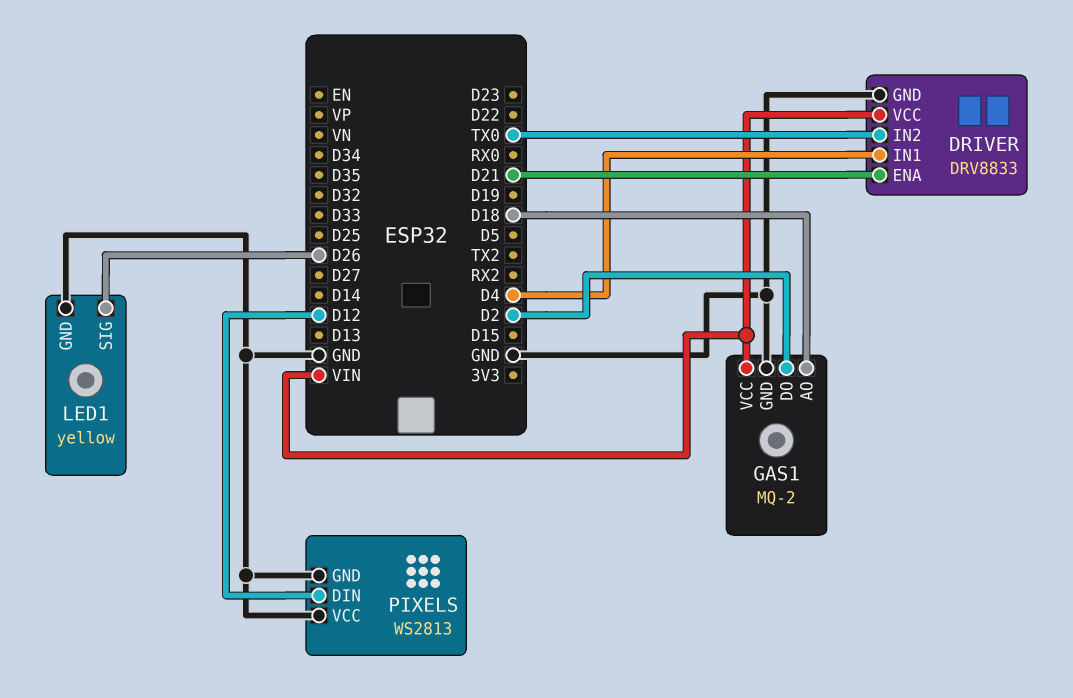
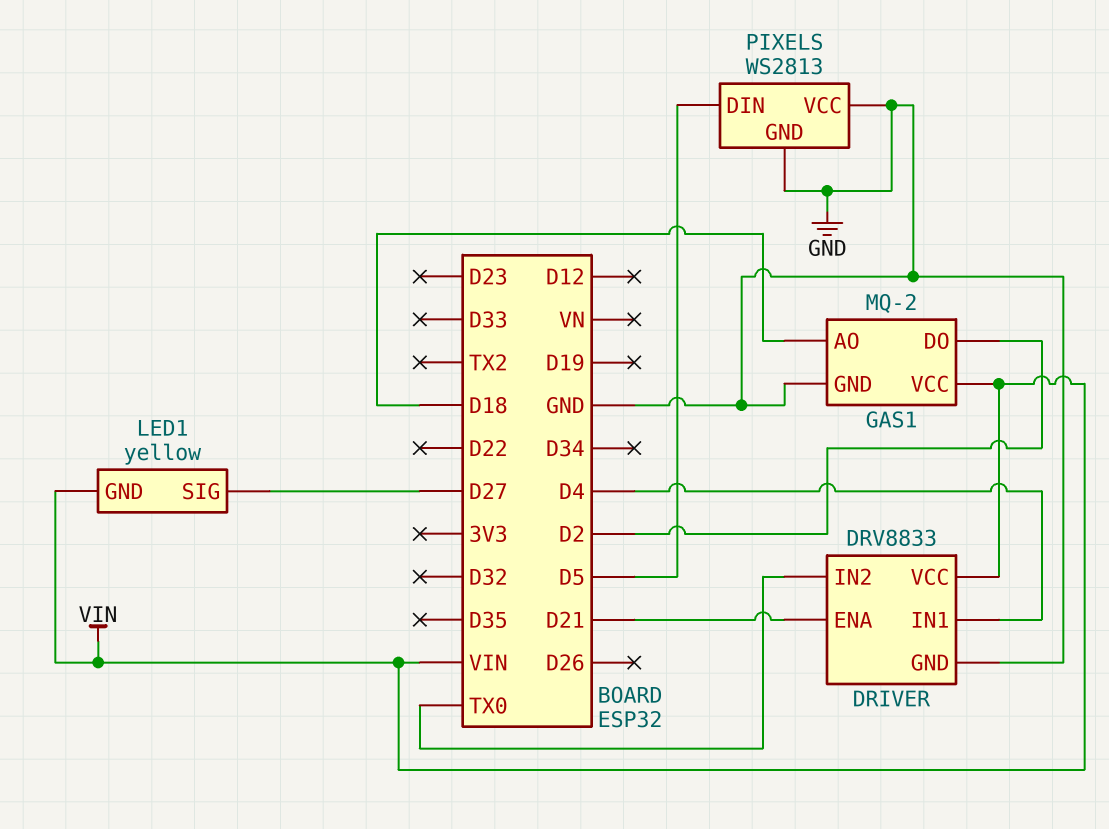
LED1 pin GND: GND -> VIN
LED1 pin SIG: D26 -> D27
PIXELS pin DIN: D12 -> D5

